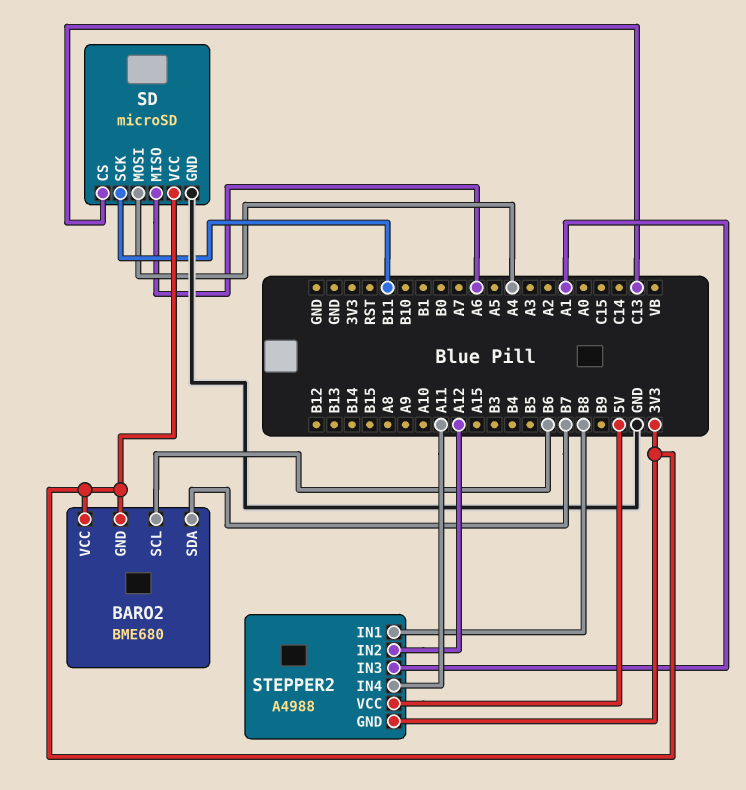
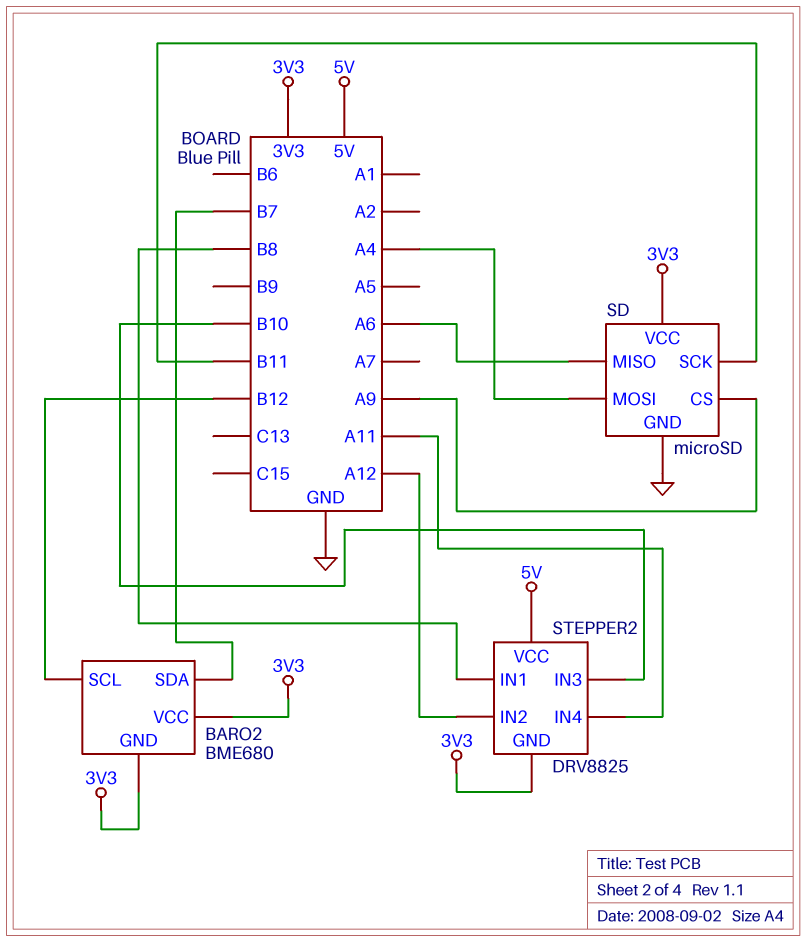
BARO2 pin SCL: B6 -> B12
SD pin CS: C13 -> A9
STEPPER2: A4988 -> DRV8825
STEPPER2 pin IN3: A1 -> B10

